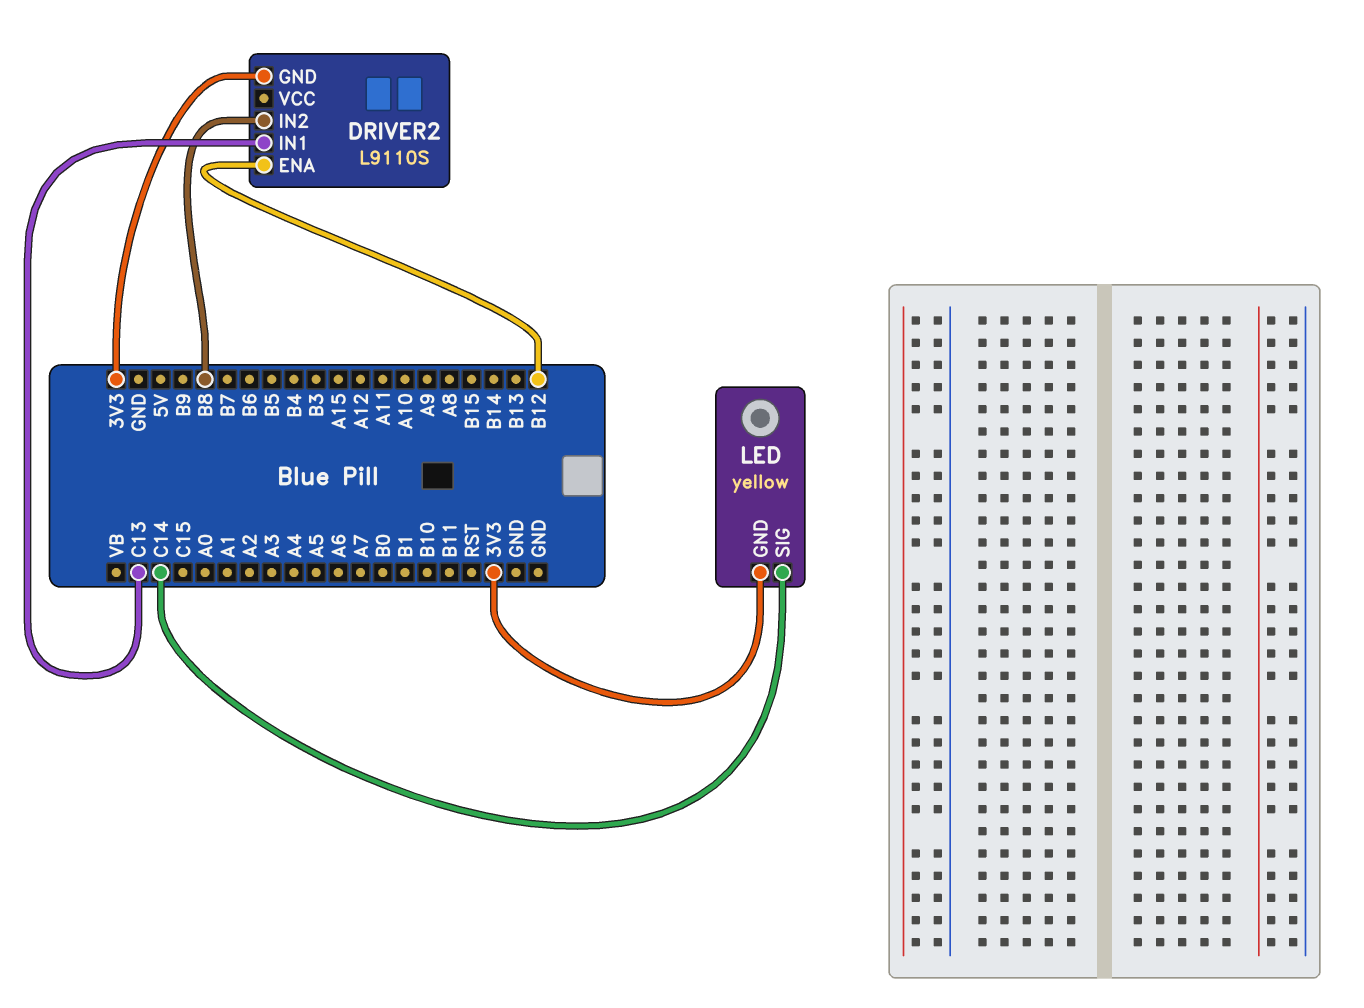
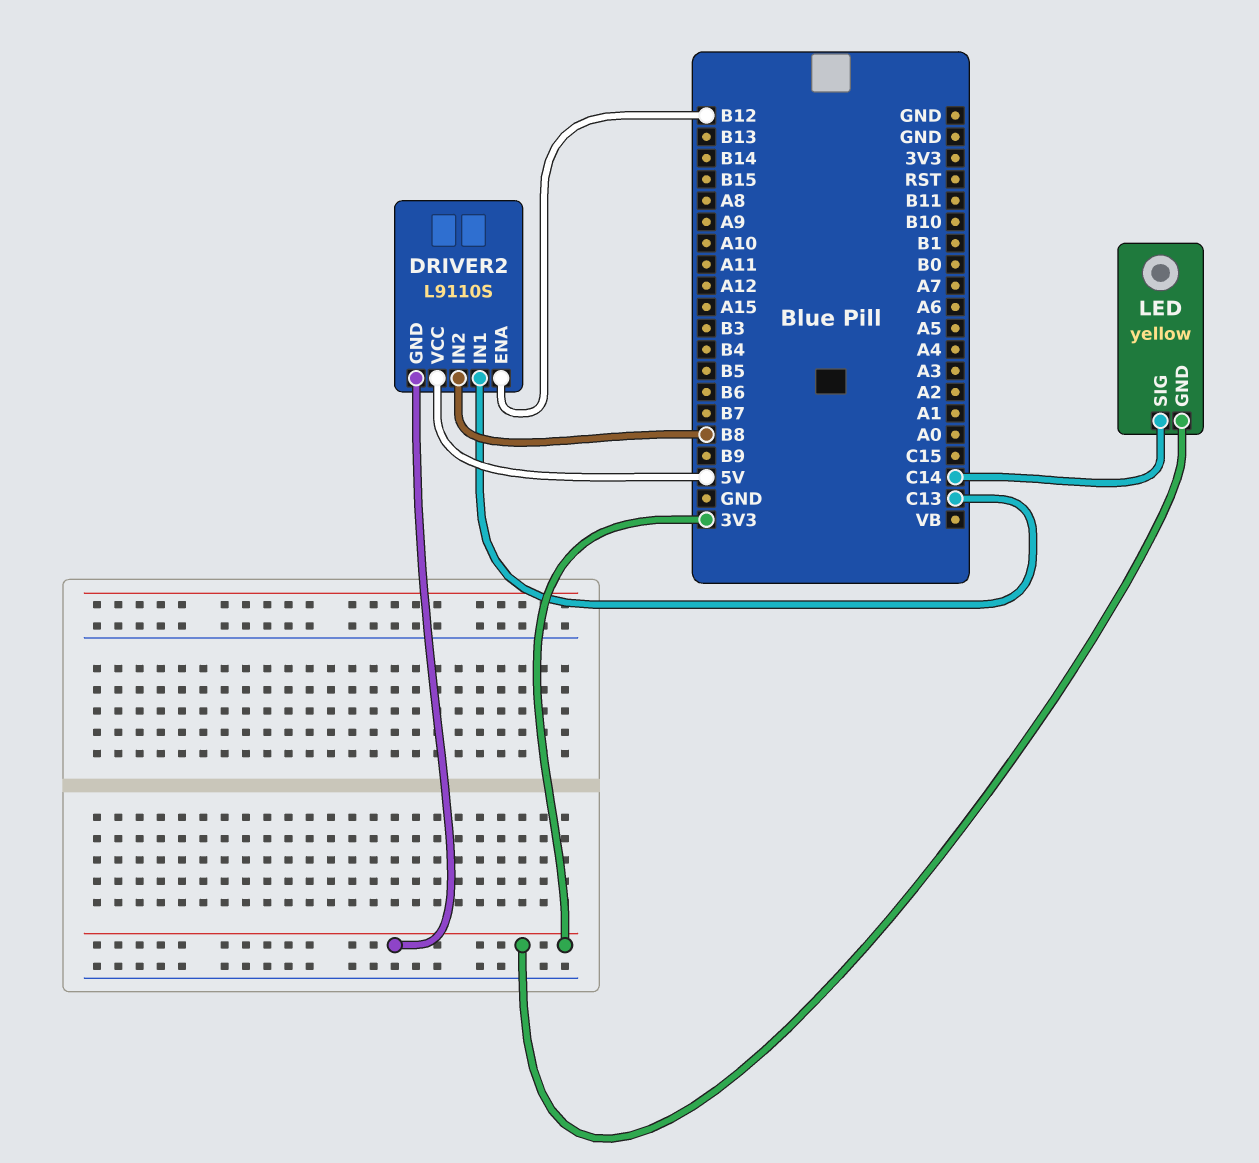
DRIVER2 pin VCC: none -> 5V

